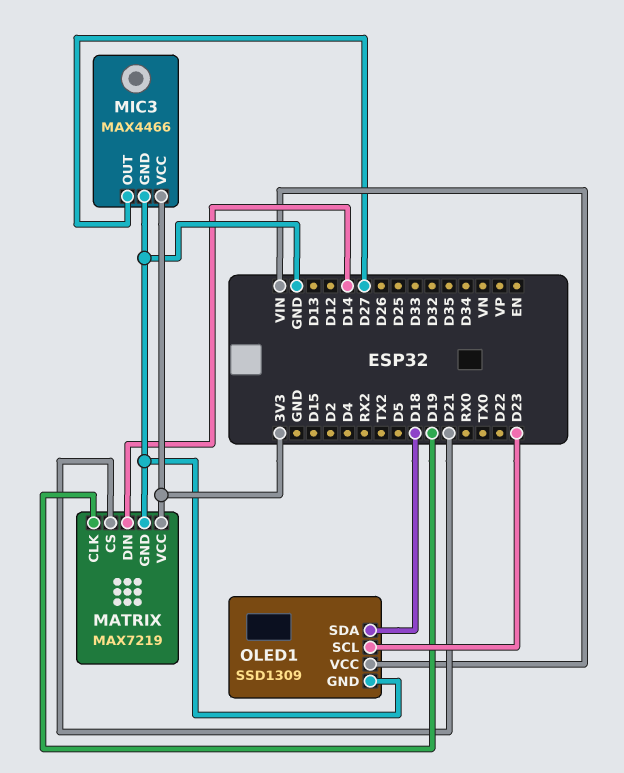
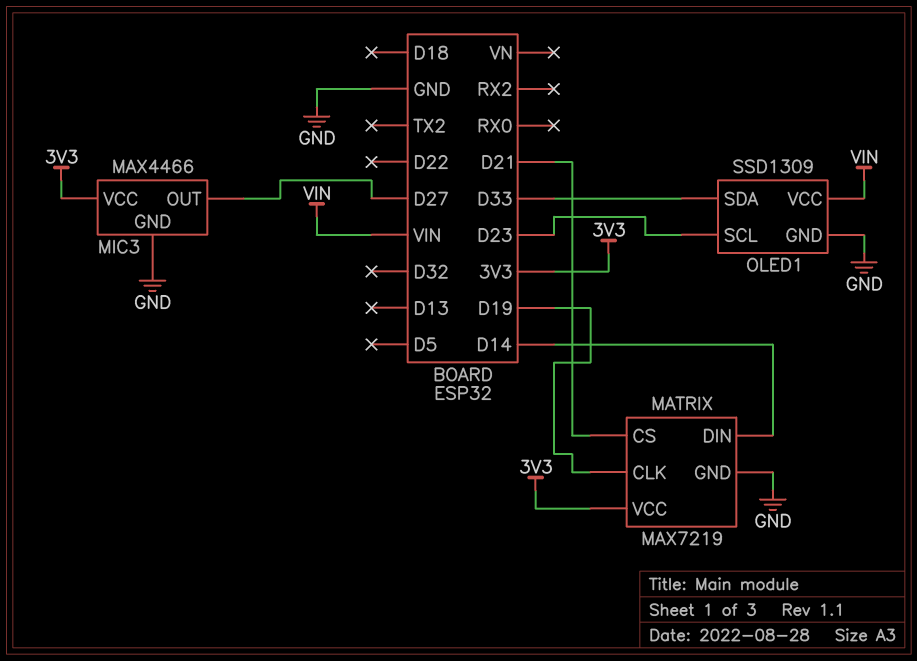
OLED1 pin SDA: D18 -> D33

